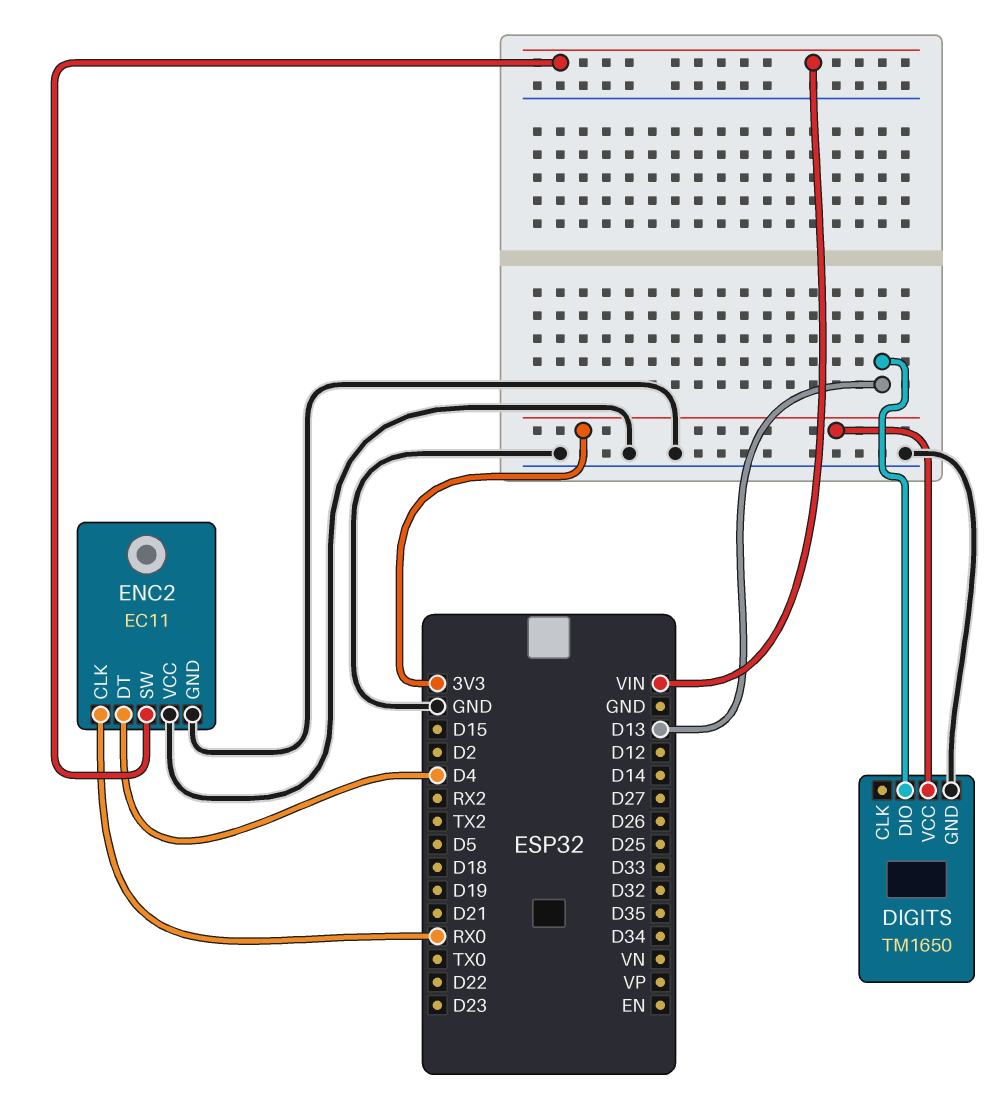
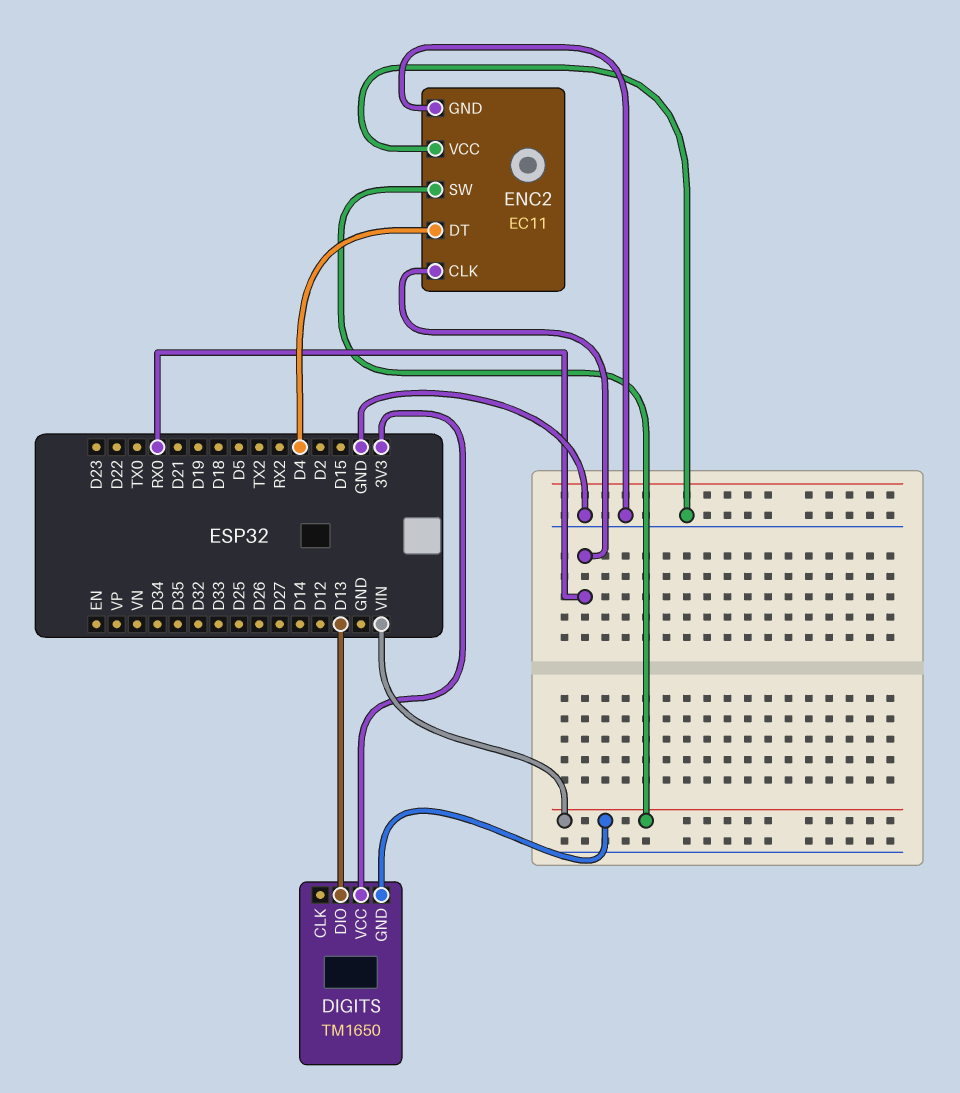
DIGITS pin GND: GND -> VIN

